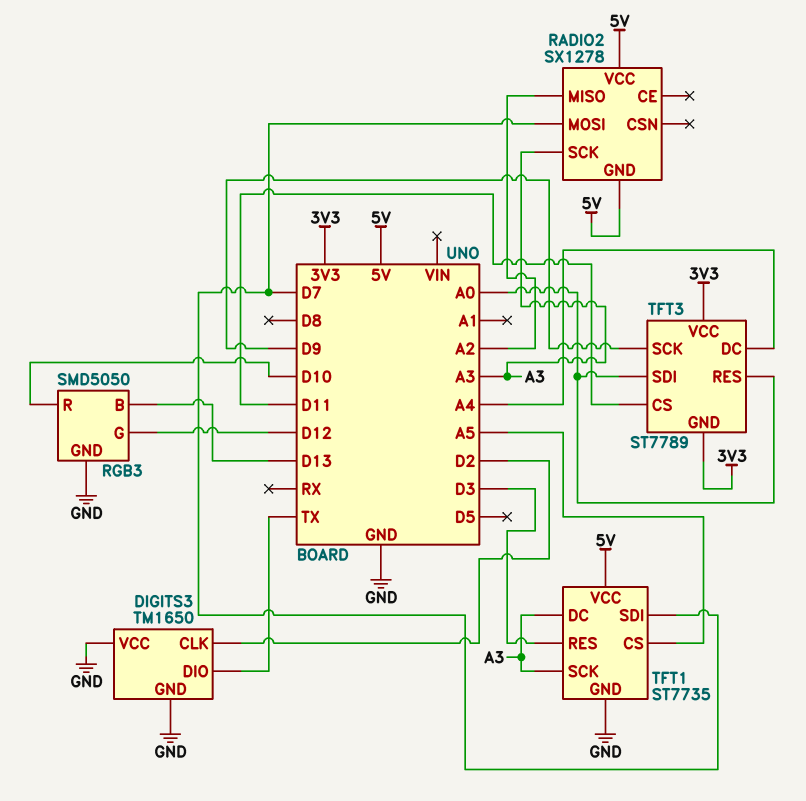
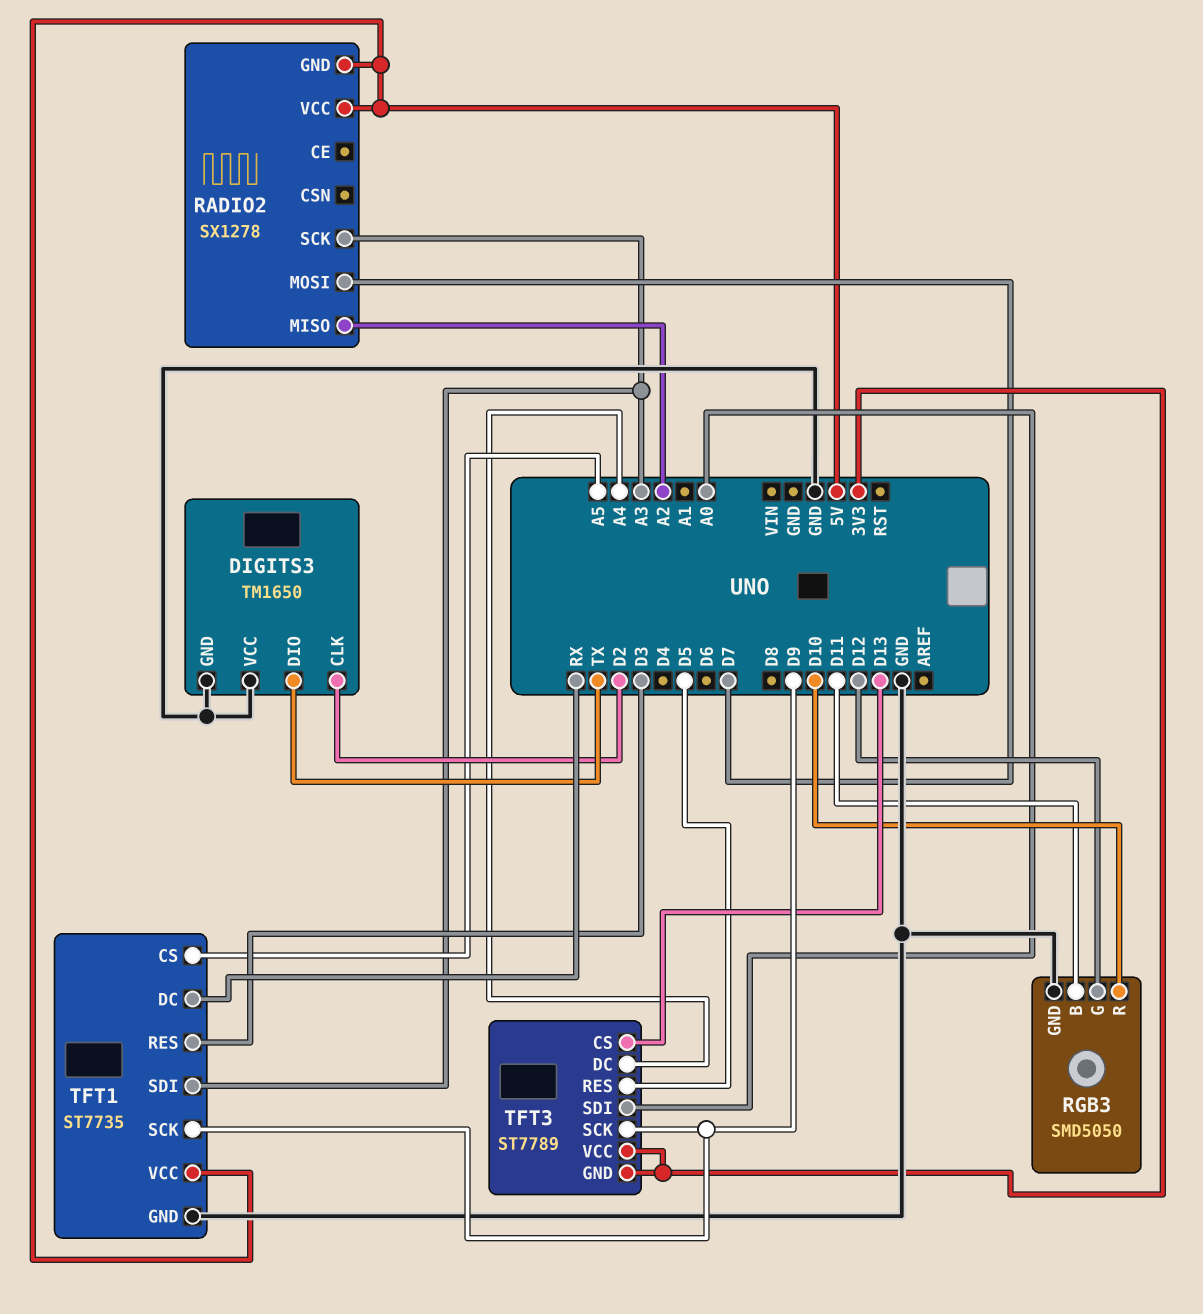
RGB3 pin B: D13 -> D11
TFT1 pin DC: A3 -> RX
TFT1 pin SCK: A3 -> D9
TFT1 pin SDI: D7 -> A3
TFT3 pin CS: D11 -> D13
TFT3 pin RES: A0 -> D5

